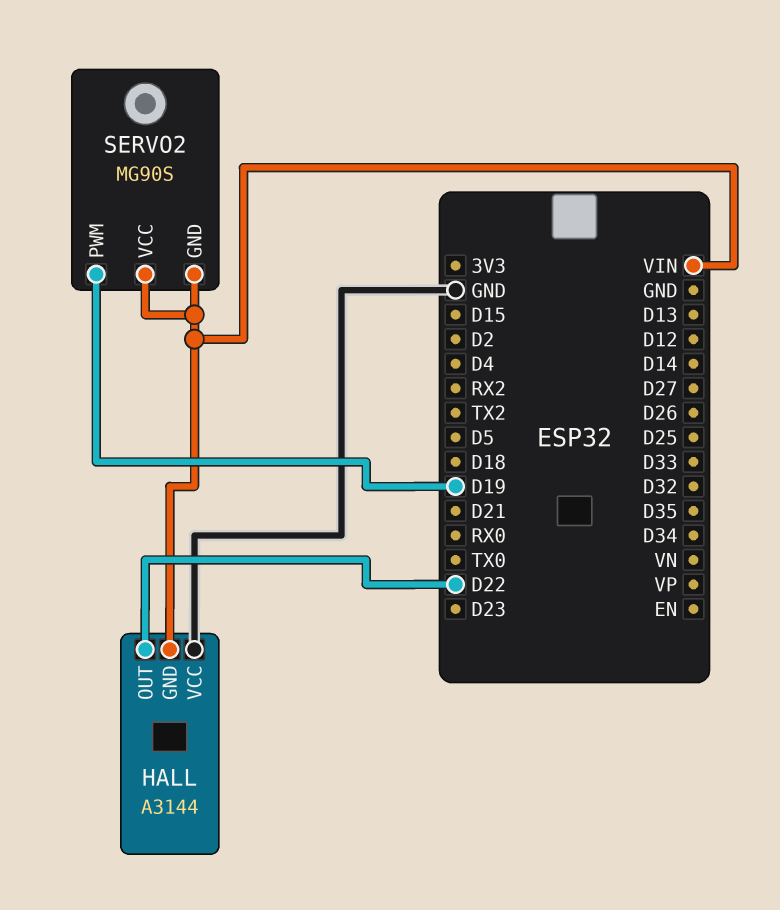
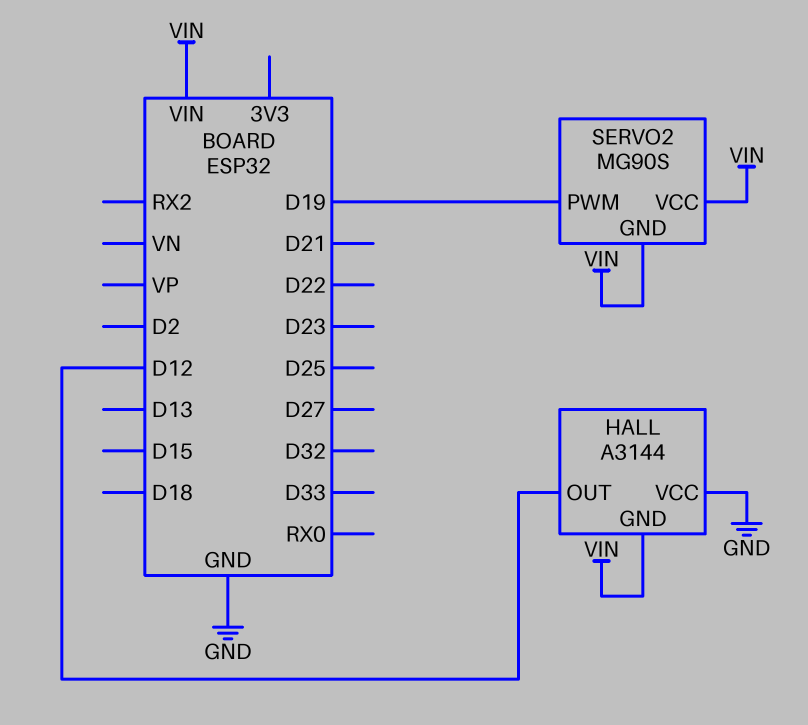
HALL pin OUT: D22 -> D12

